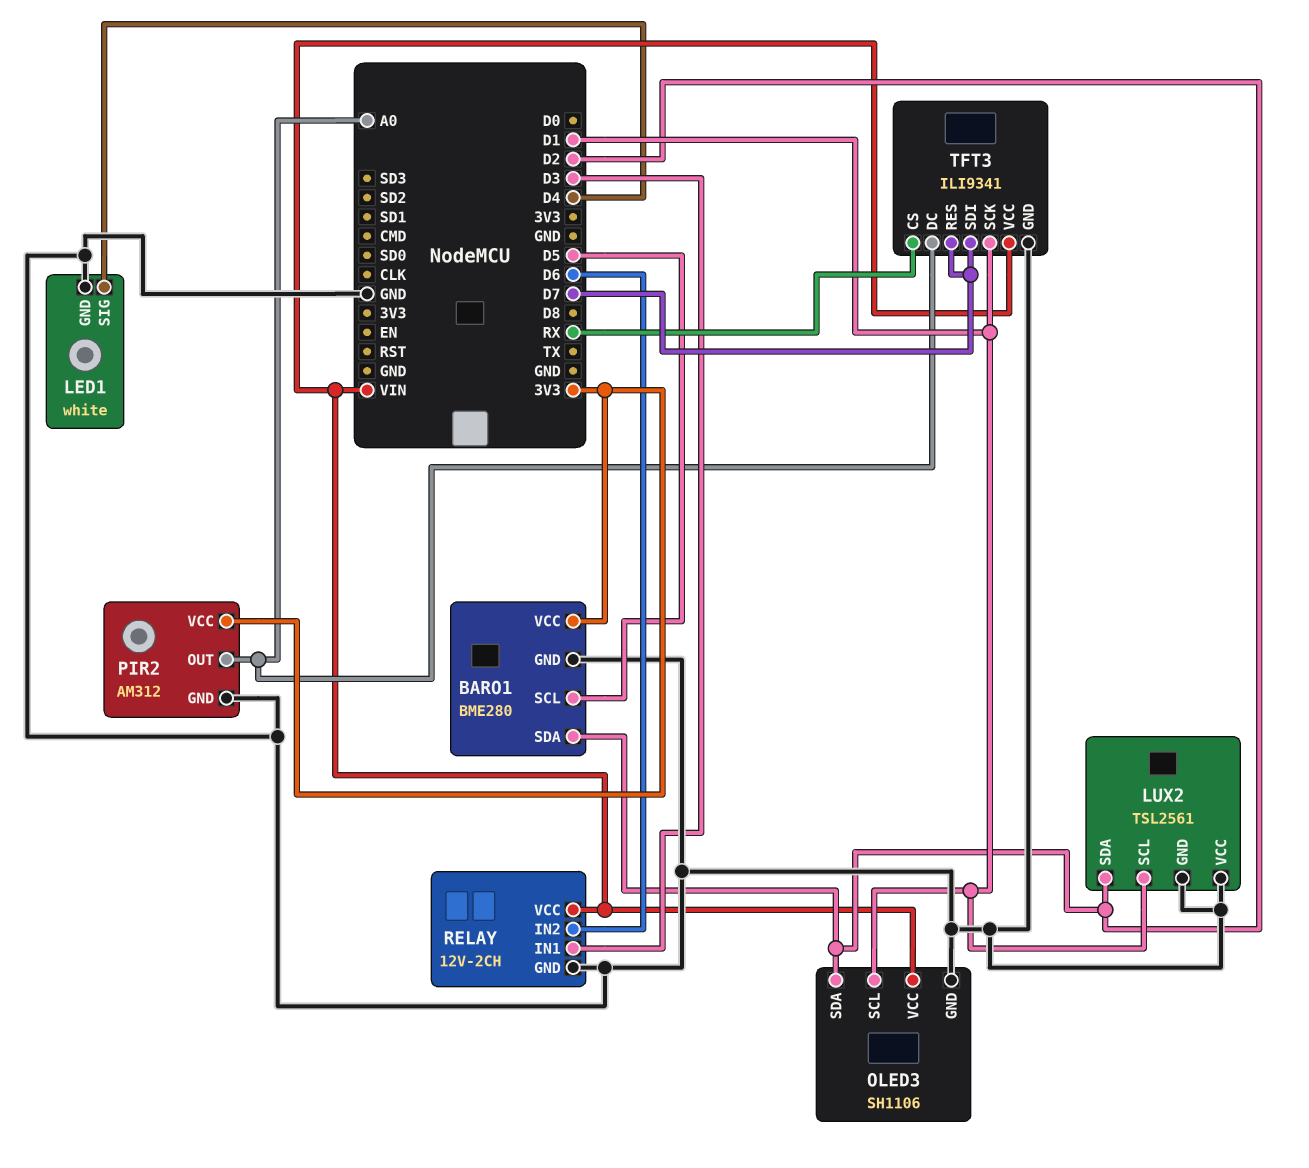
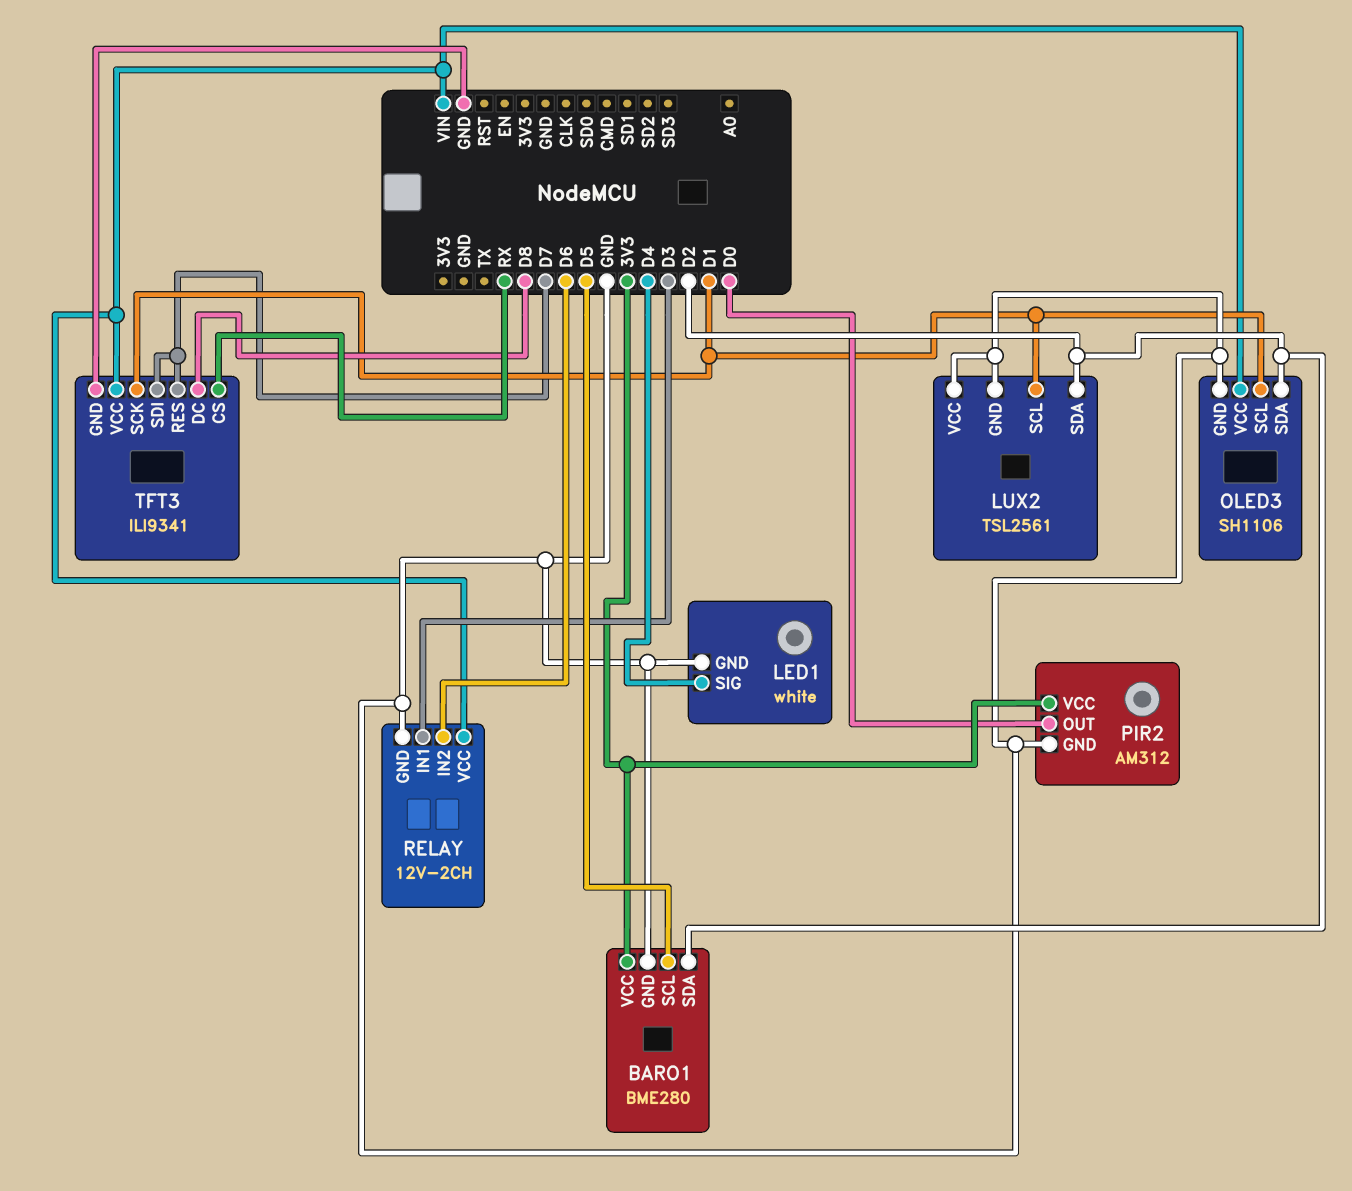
PIR2 pin OUT: A0 -> D0
TFT3 pin DC: A0 -> D8

